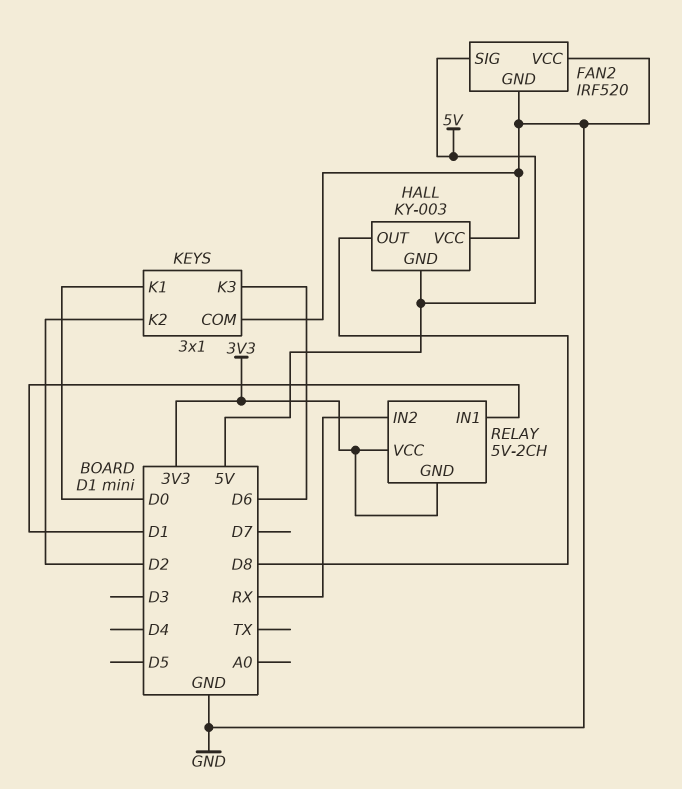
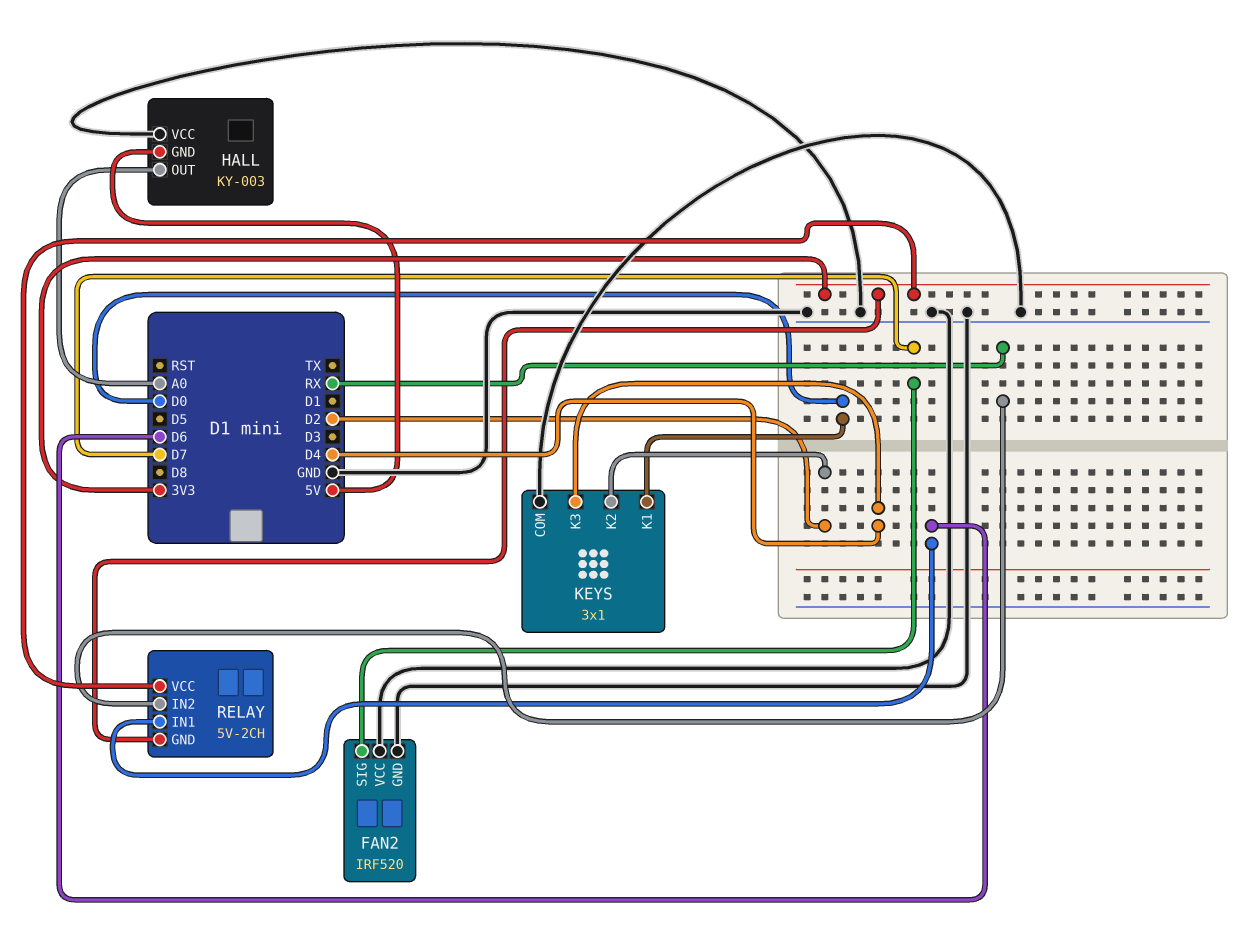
FAN2 pin SIG: 5V -> D7
HALL pin OUT: D8 -> A0
KEYS pin K3: D6 -> D4
RELAY pin IN1: D1 -> D6

